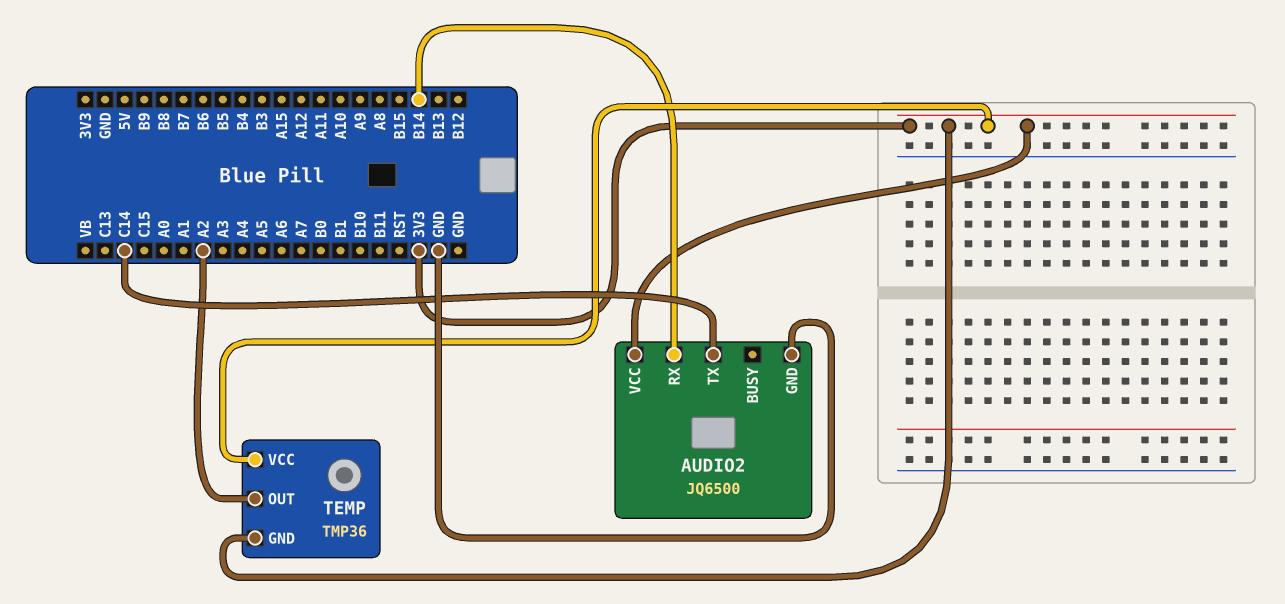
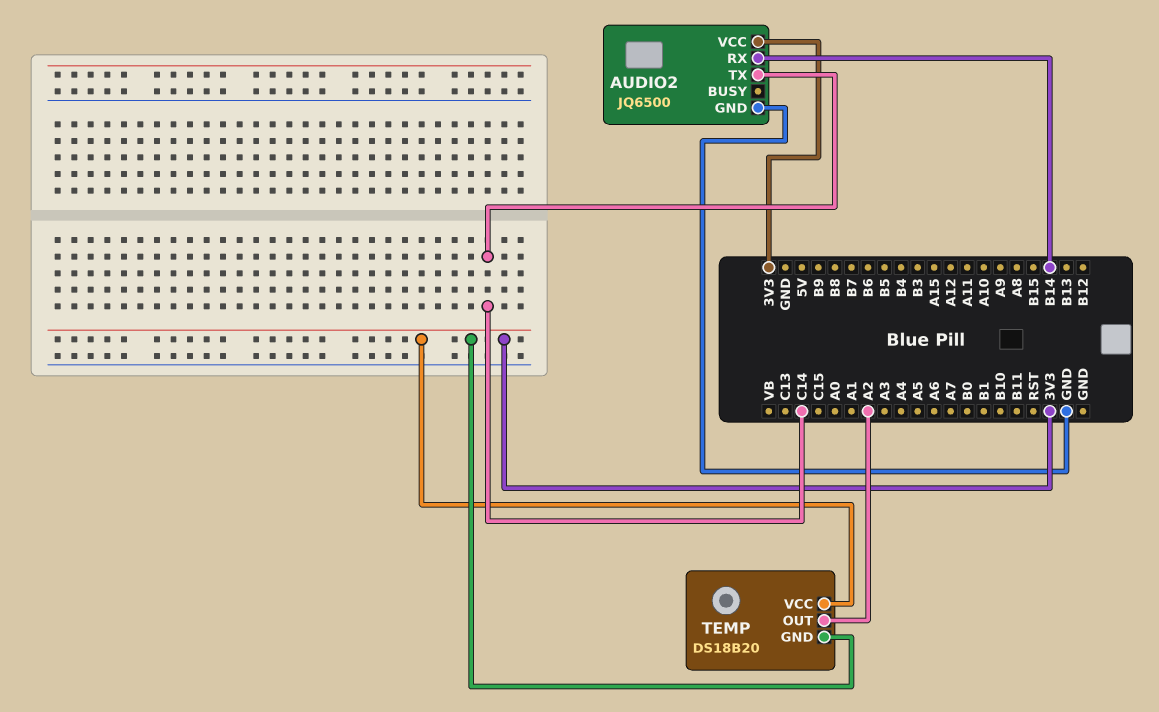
TEMP: TMP36 -> DS18B20

